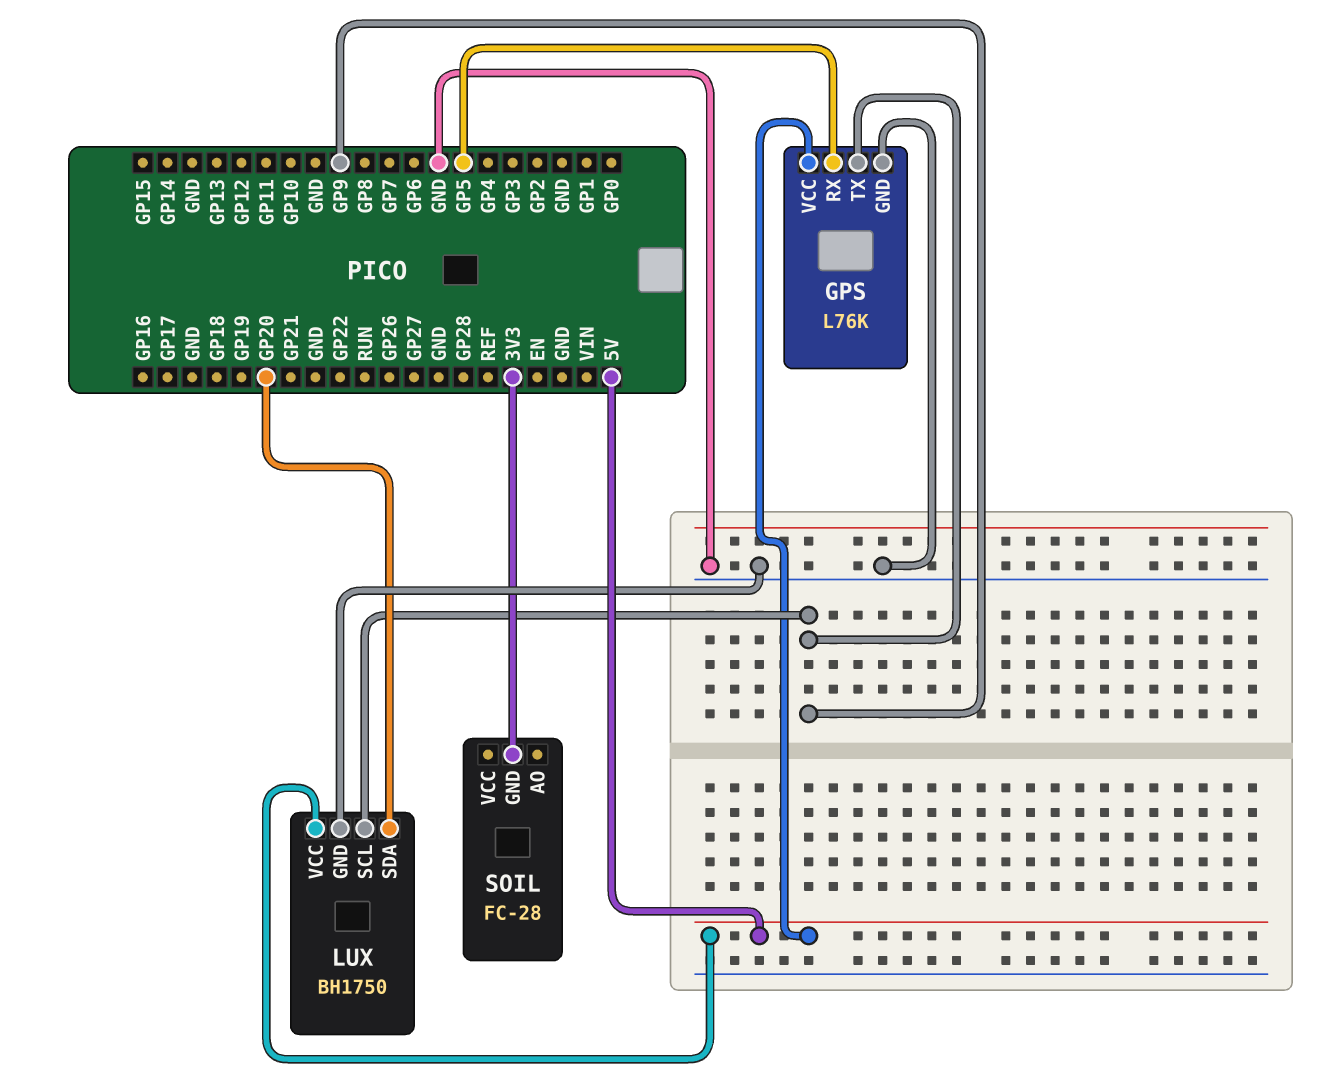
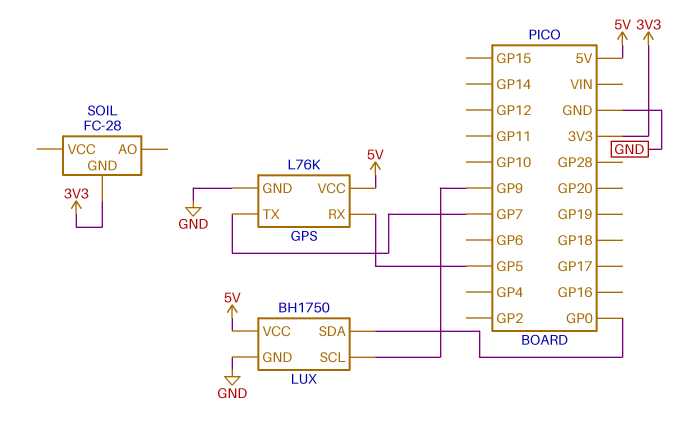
GPS pin TX: GP9 -> GP7
LUX pin SDA: GP20 -> GP0

